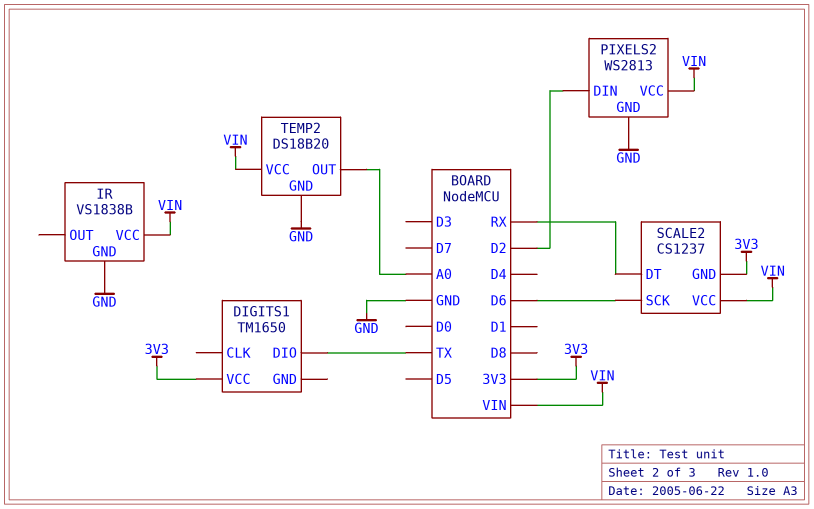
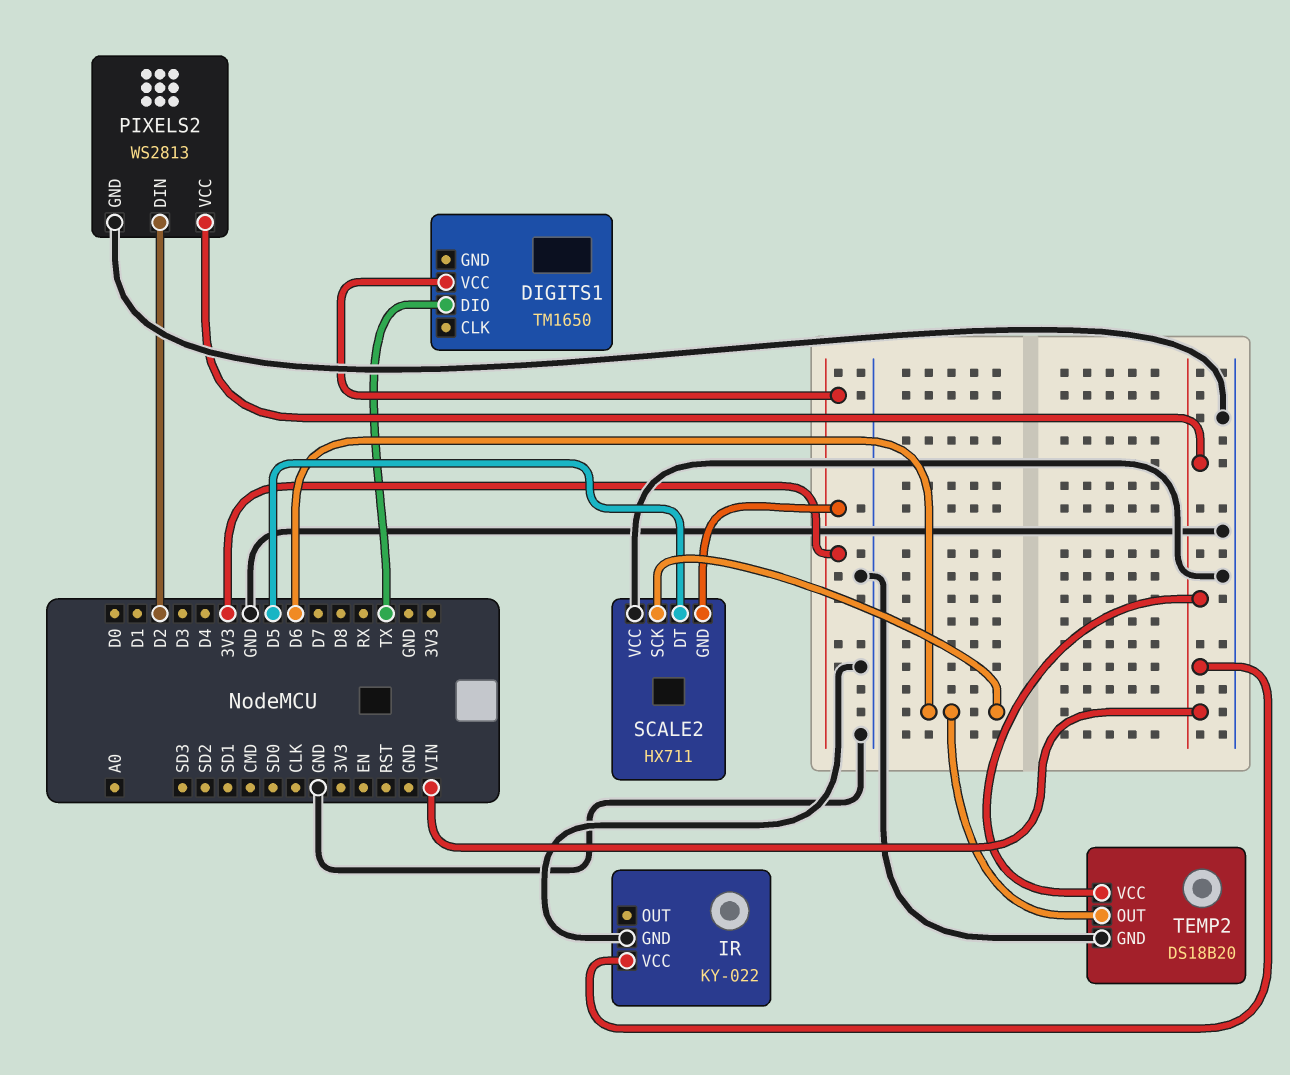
IR: VS1838B -> KY-022
SCALE2: CS1237 -> HX711
SCALE2 pin DT: RX -> D5
SCALE2 pin VCC: VIN -> GND
TEMP2 pin OUT: A0 -> D6

